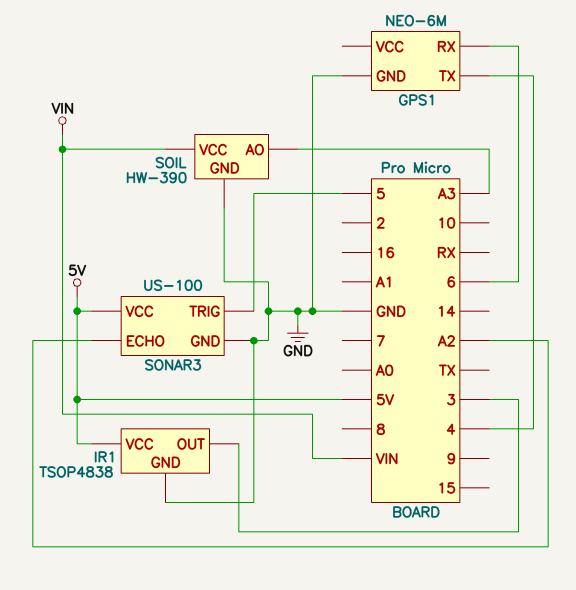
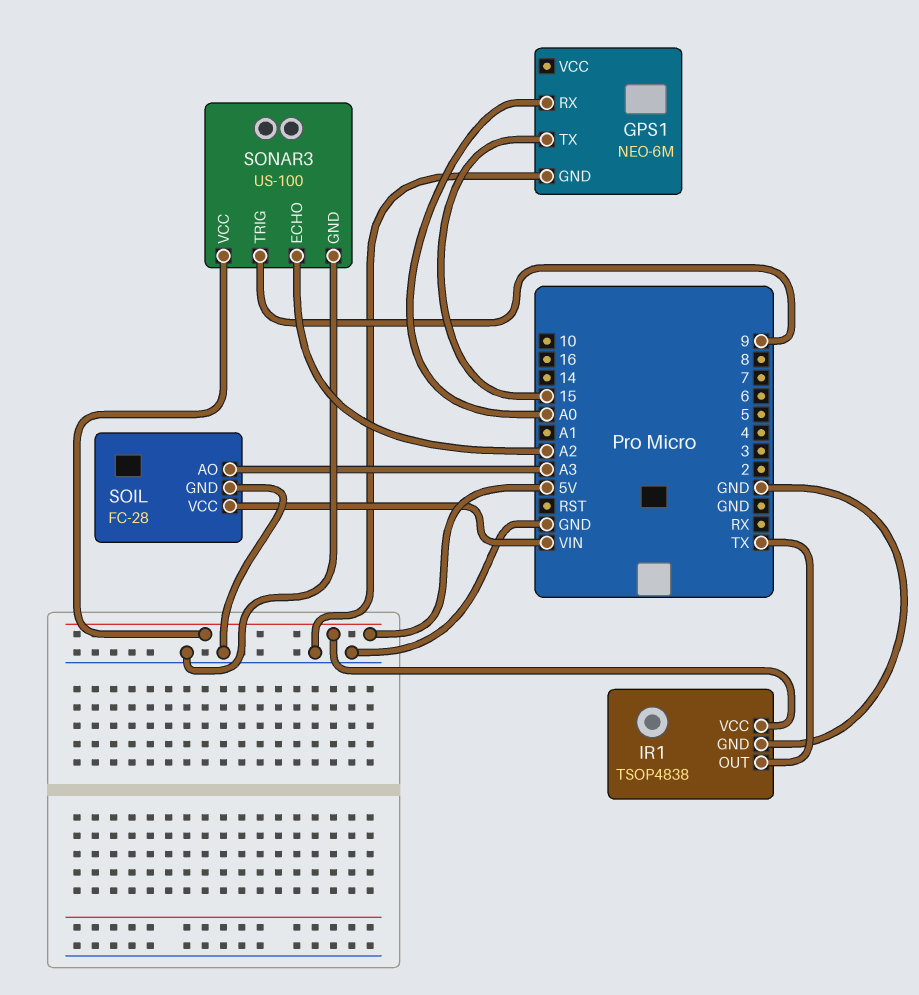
GPS1 pin RX: 6 -> A0
GPS1 pin TX: 4 -> 15
IR1 pin OUT: 3 -> TX
SOIL: HW-390 -> FC-28
SONAR3 pin TRIG: 5 -> 9

